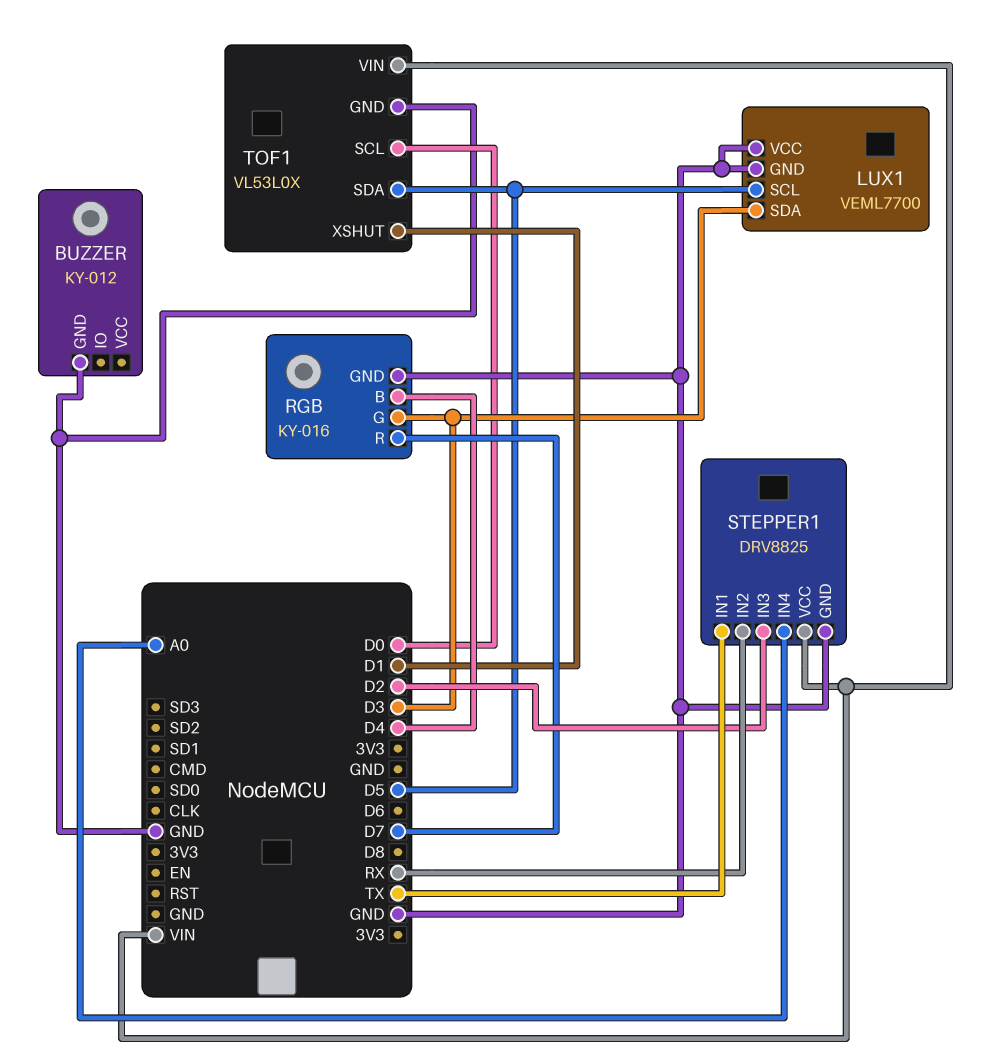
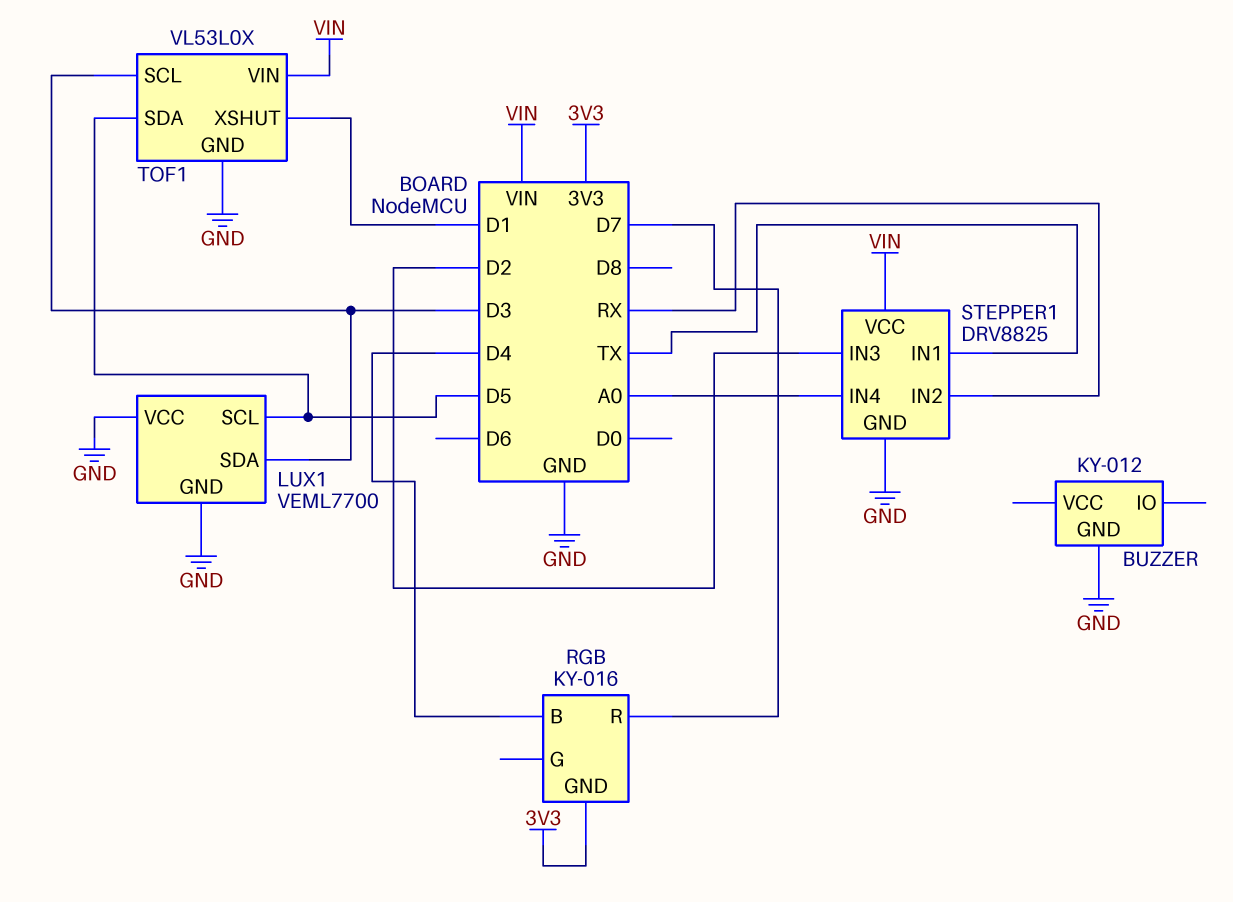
RGB pin G: D3 -> none
RGB pin GND: GND -> 3V3
TOF1 pin SCL: D0 -> D3

